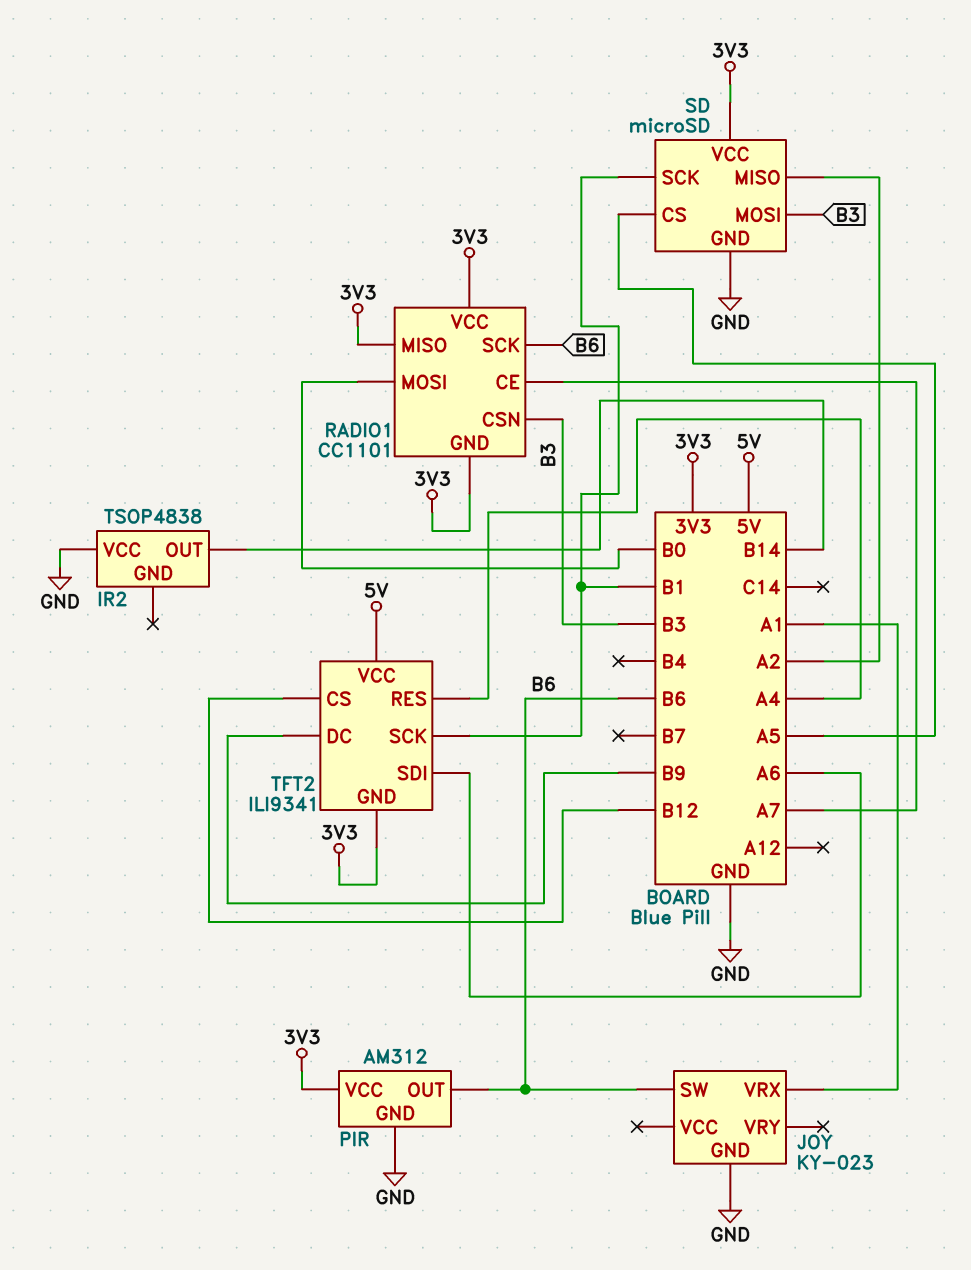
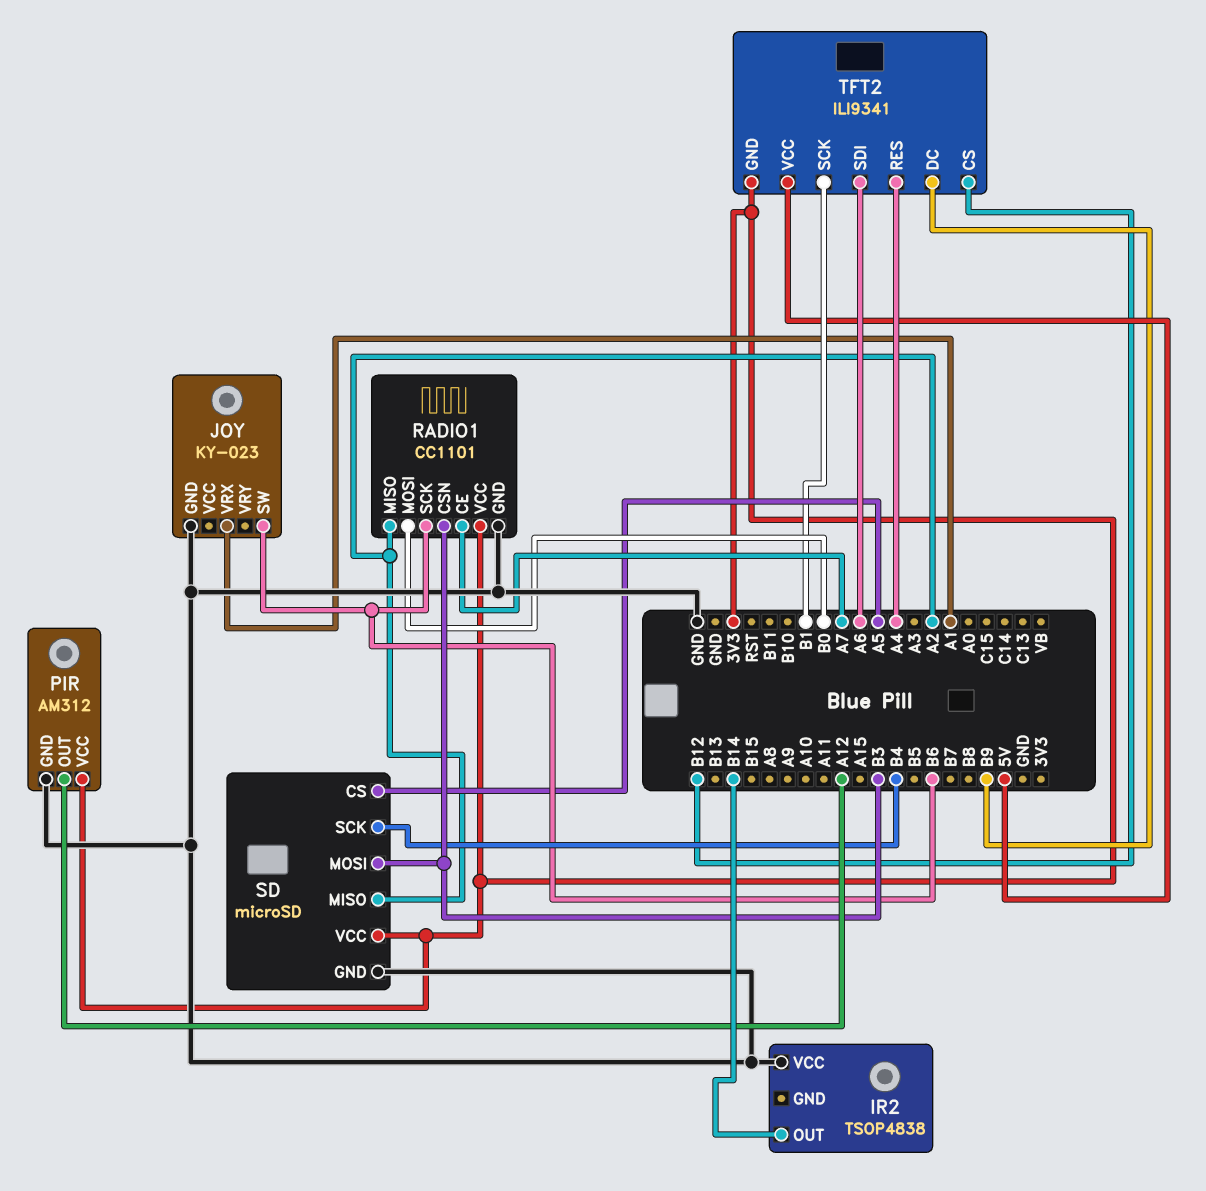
PIR pin OUT: B6 -> A12
RADIO1 pin GND: 3V3 -> GND
RADIO1 pin MISO: 3V3 -> A2
SD pin SCK: B1 -> B4

